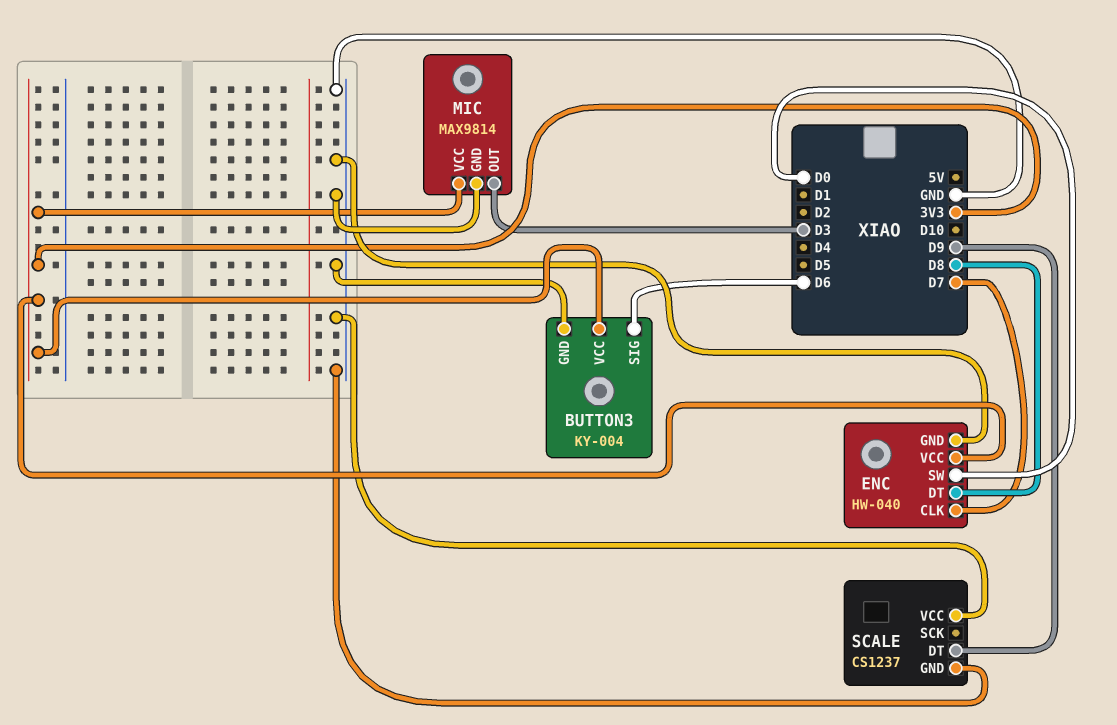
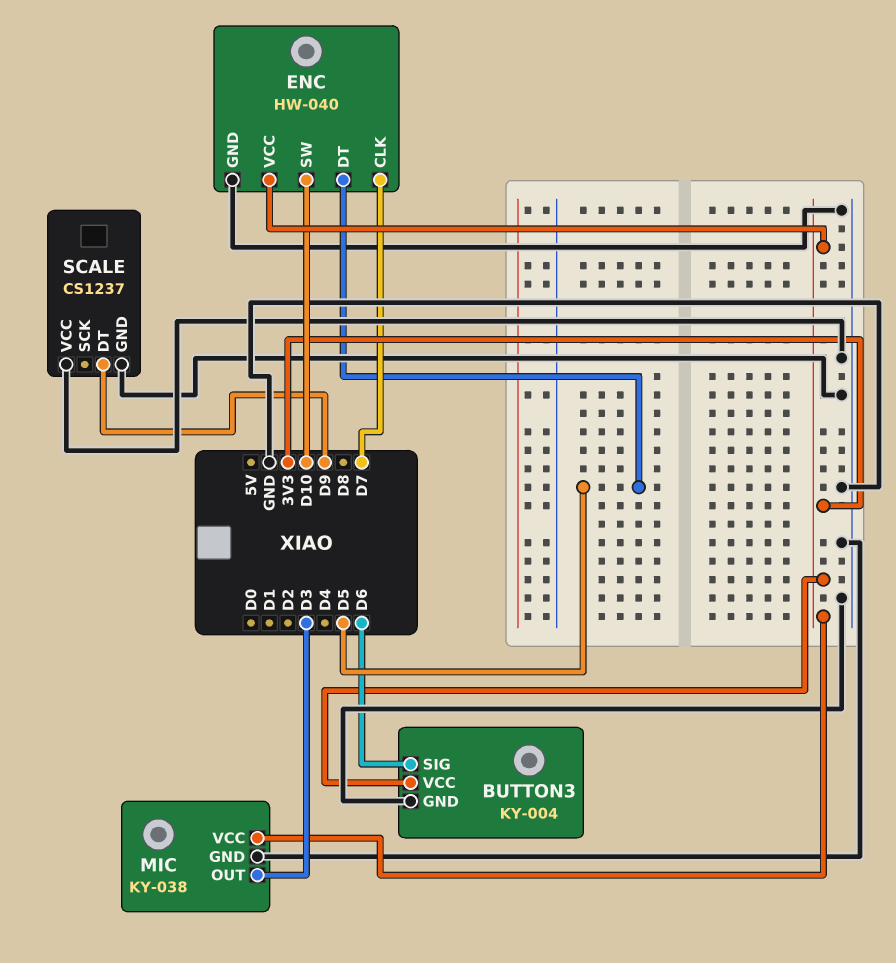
ENC pin DT: D8 -> D5
ENC pin SW: D0 -> D10
MIC: MAX9814 -> KY-038

